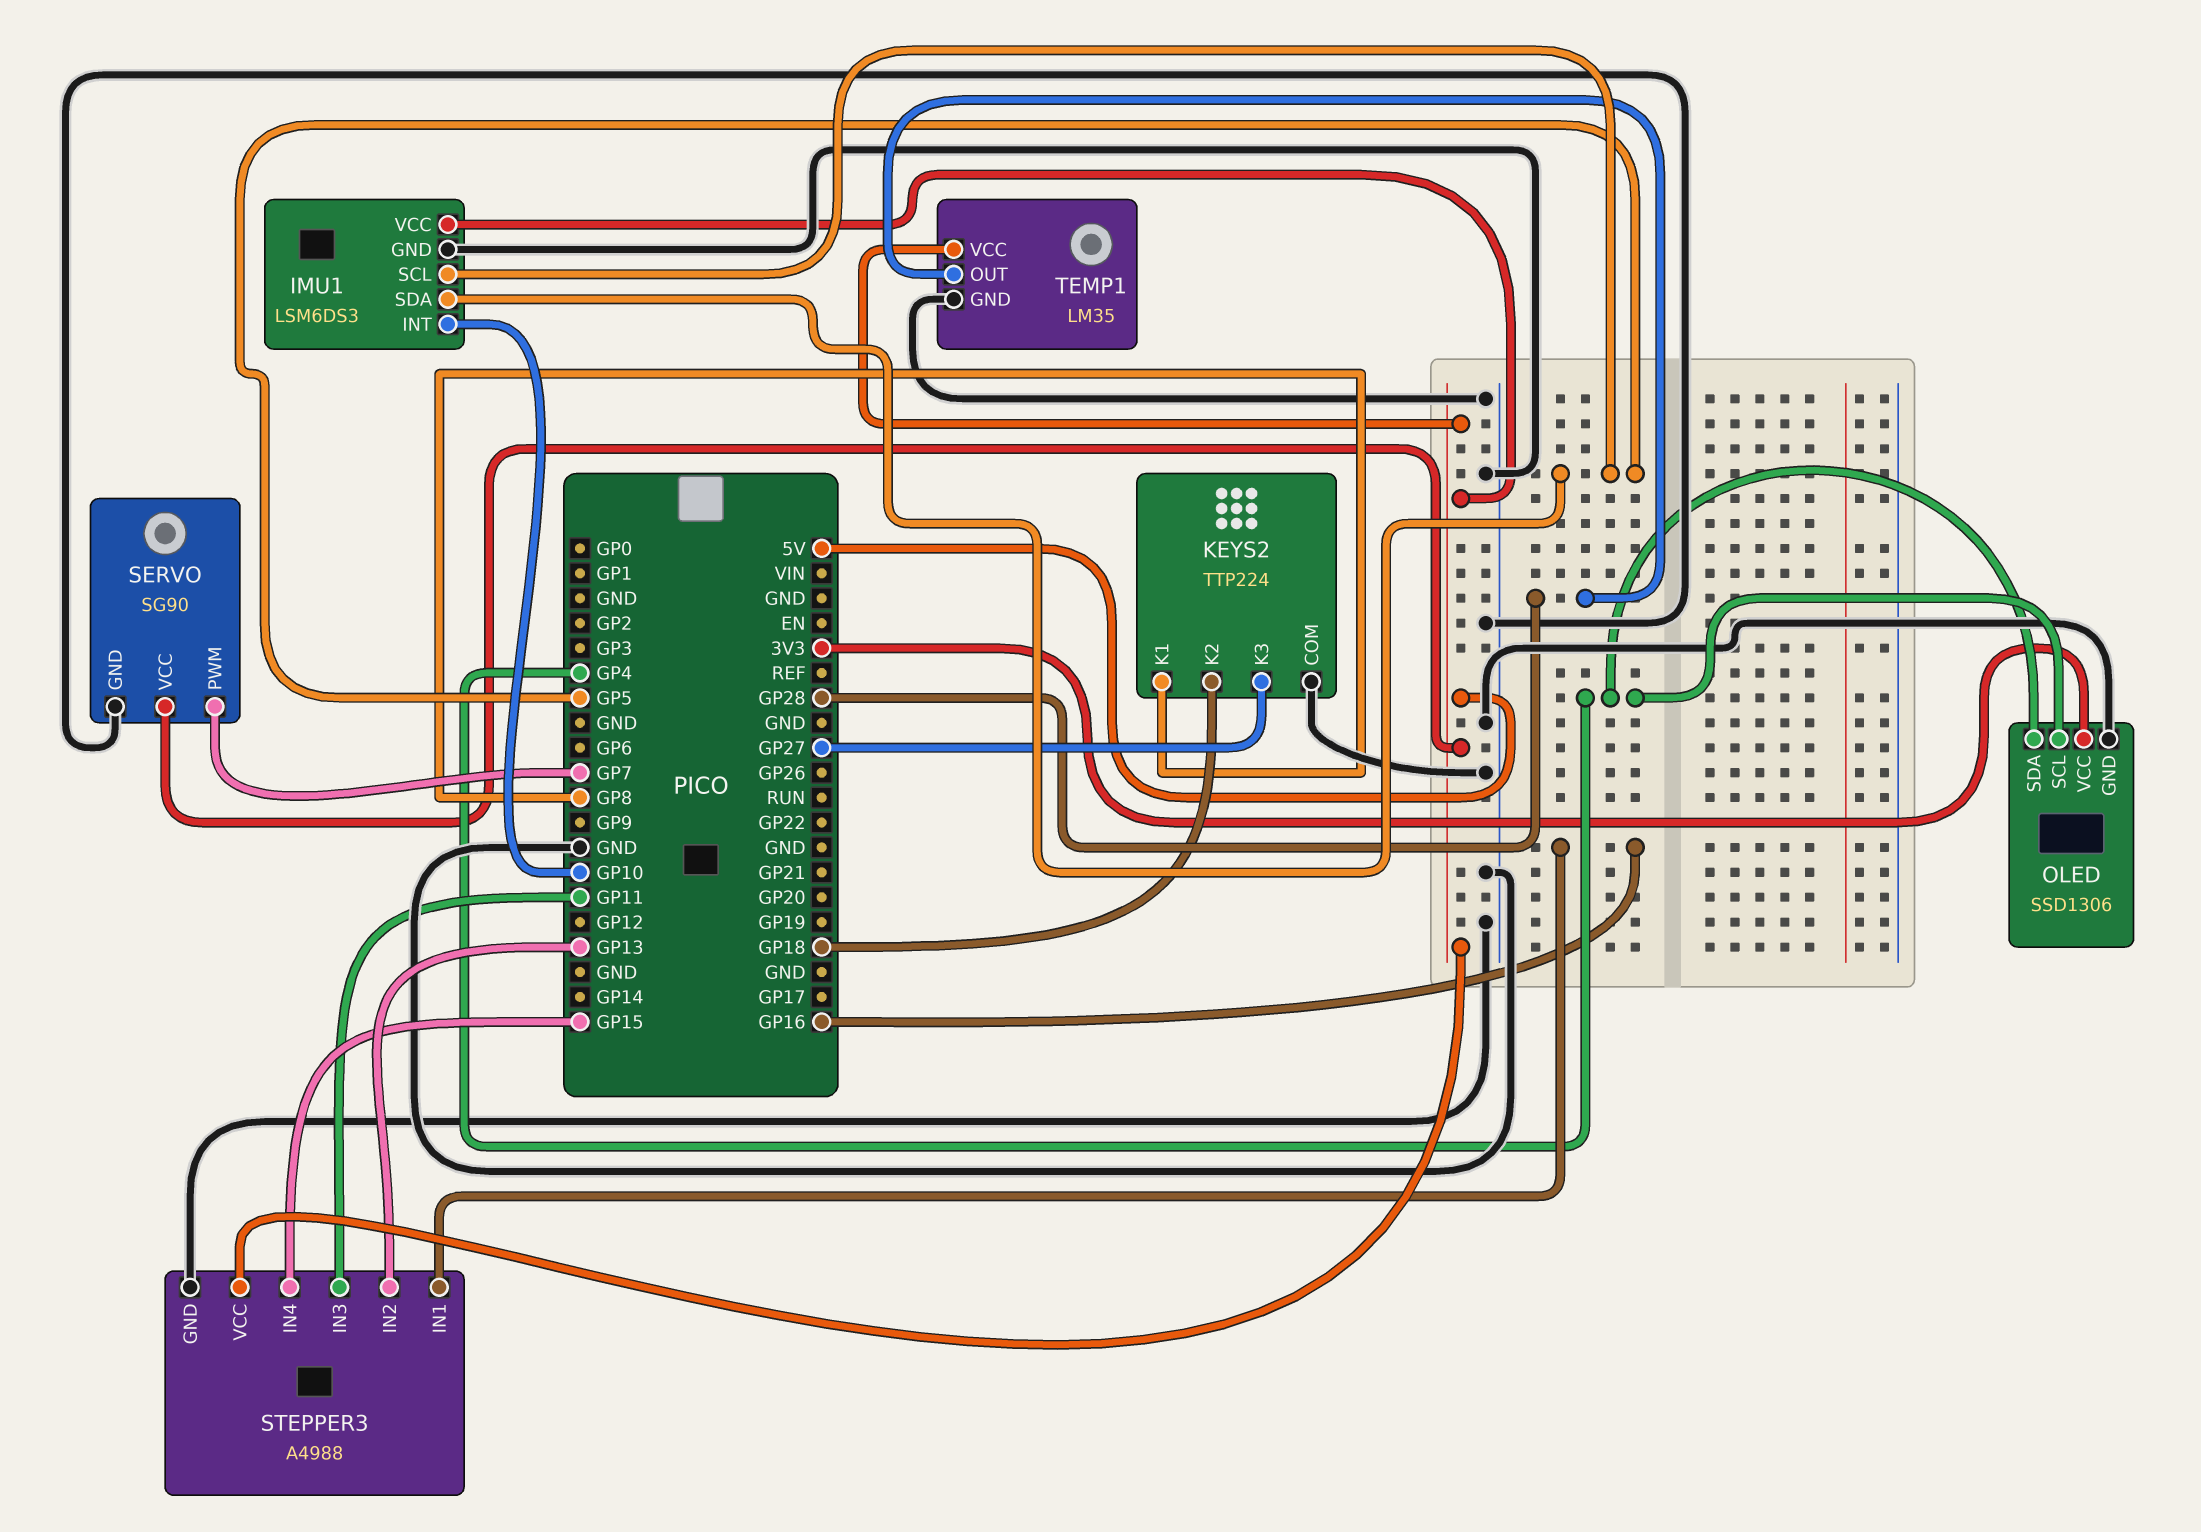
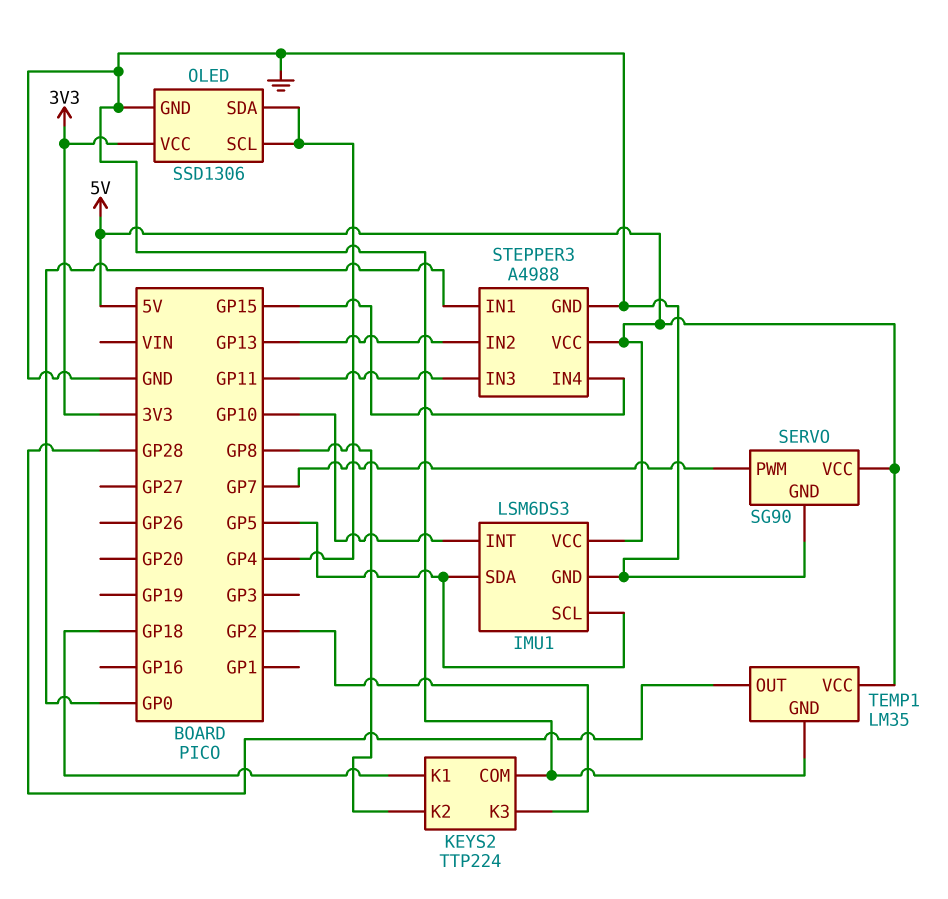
KEYS2 pin K1: GP8 -> GP18
KEYS2 pin K2: GP18 -> GP8
KEYS2 pin K3: GP27 -> GP2
STEPPER3 pin IN1: GP16 -> GP0

